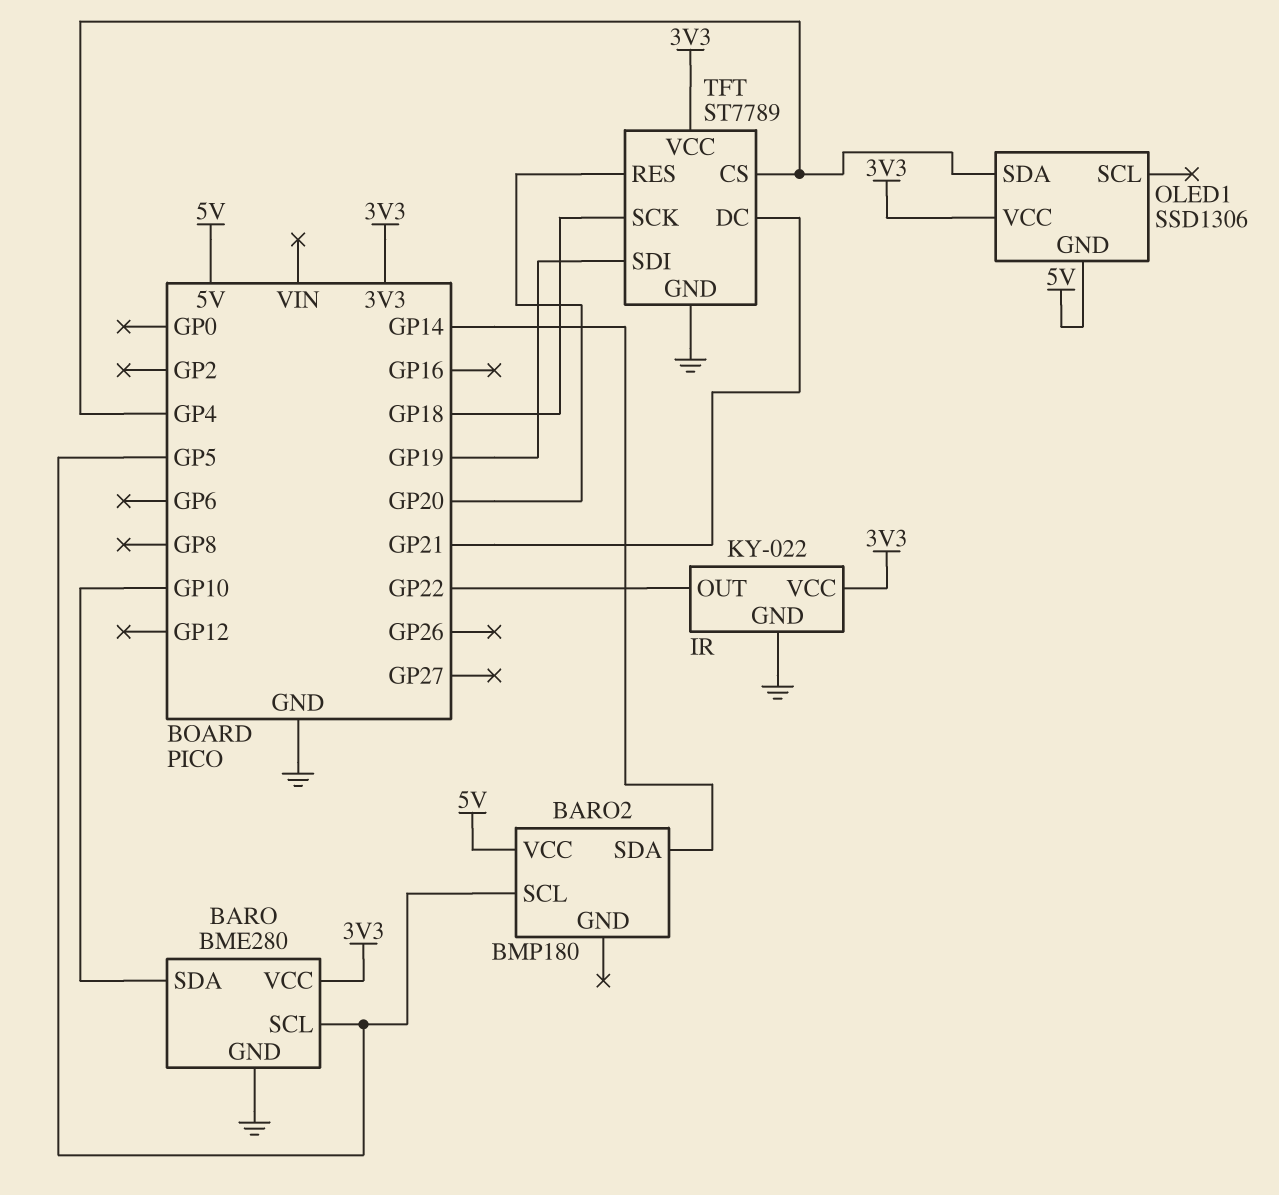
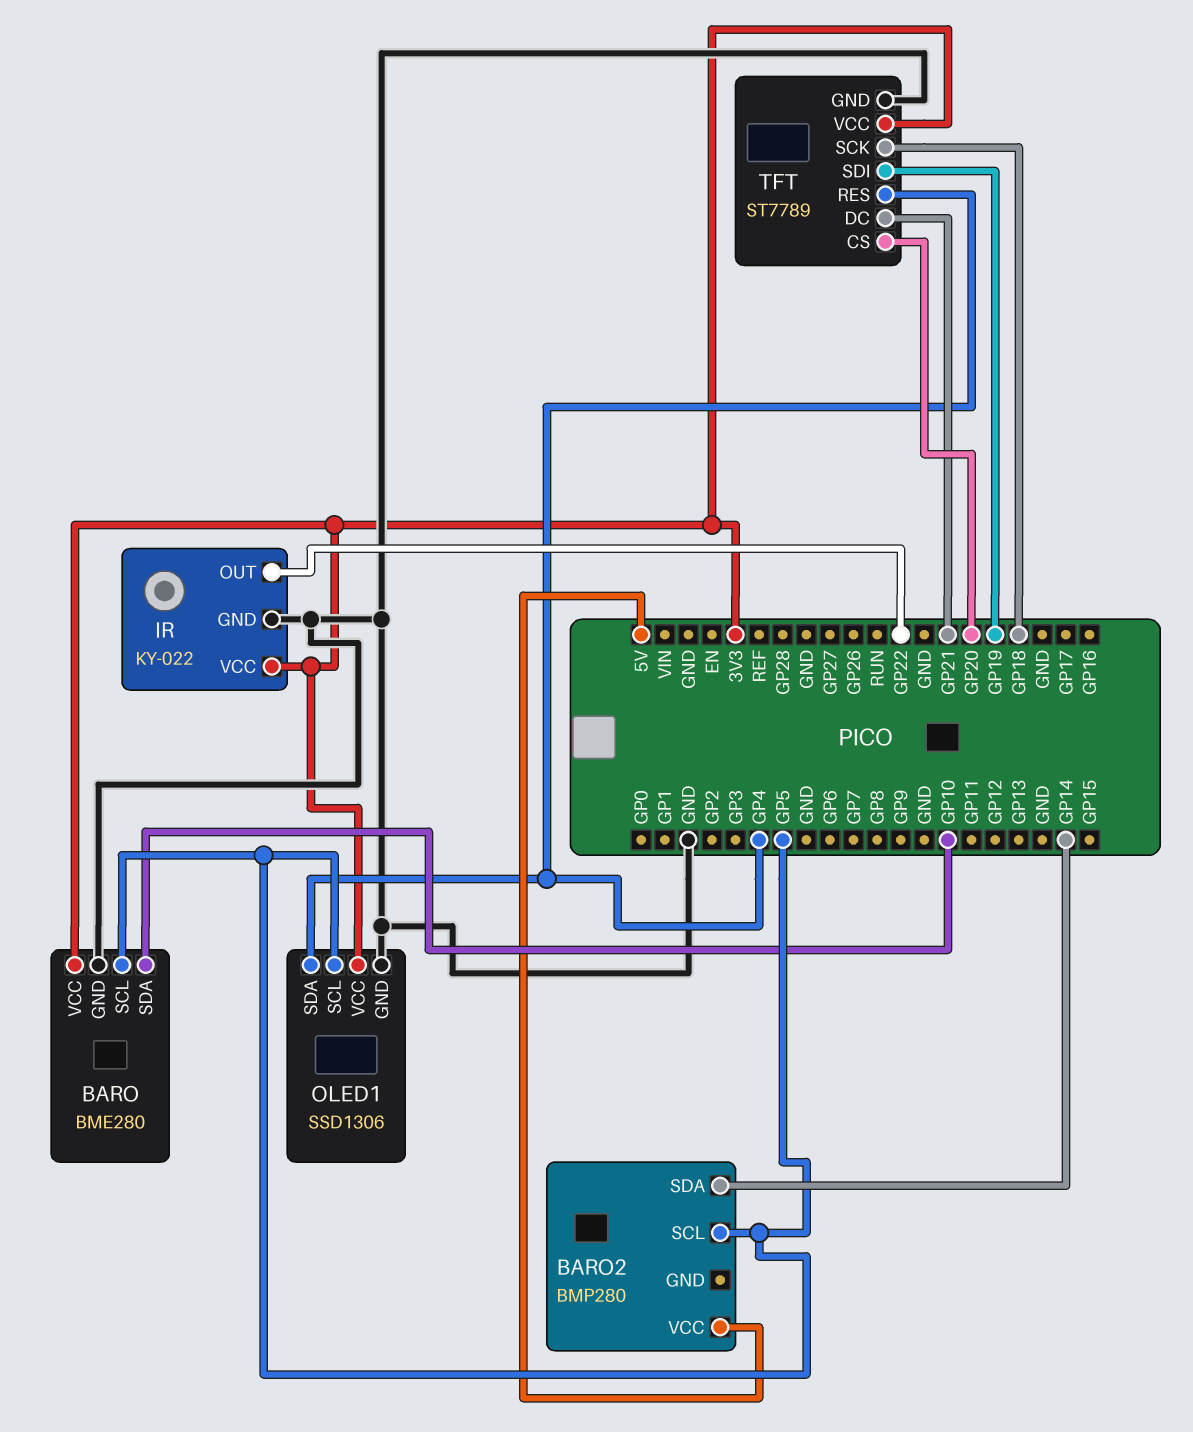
BARO2: BMP180 -> BMP280
OLED1 pin GND: 5V -> GND
OLED1 pin SCL: none -> GP5
TFT pin CS: GP4 -> GP20
TFT pin RES: GP20 -> GP4

